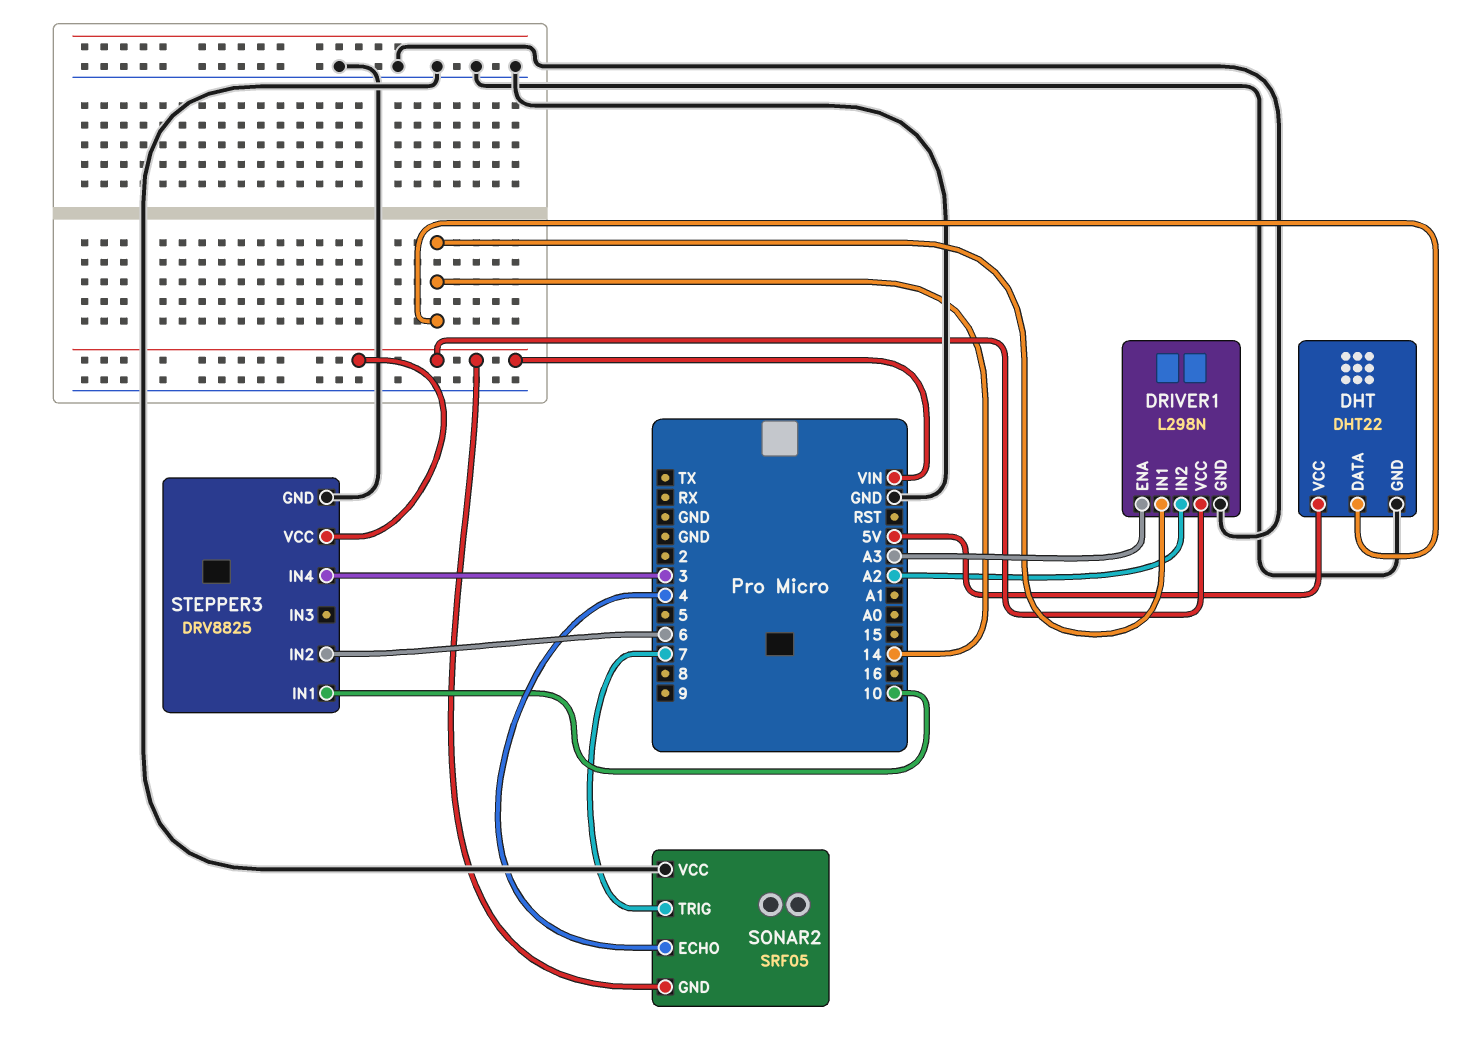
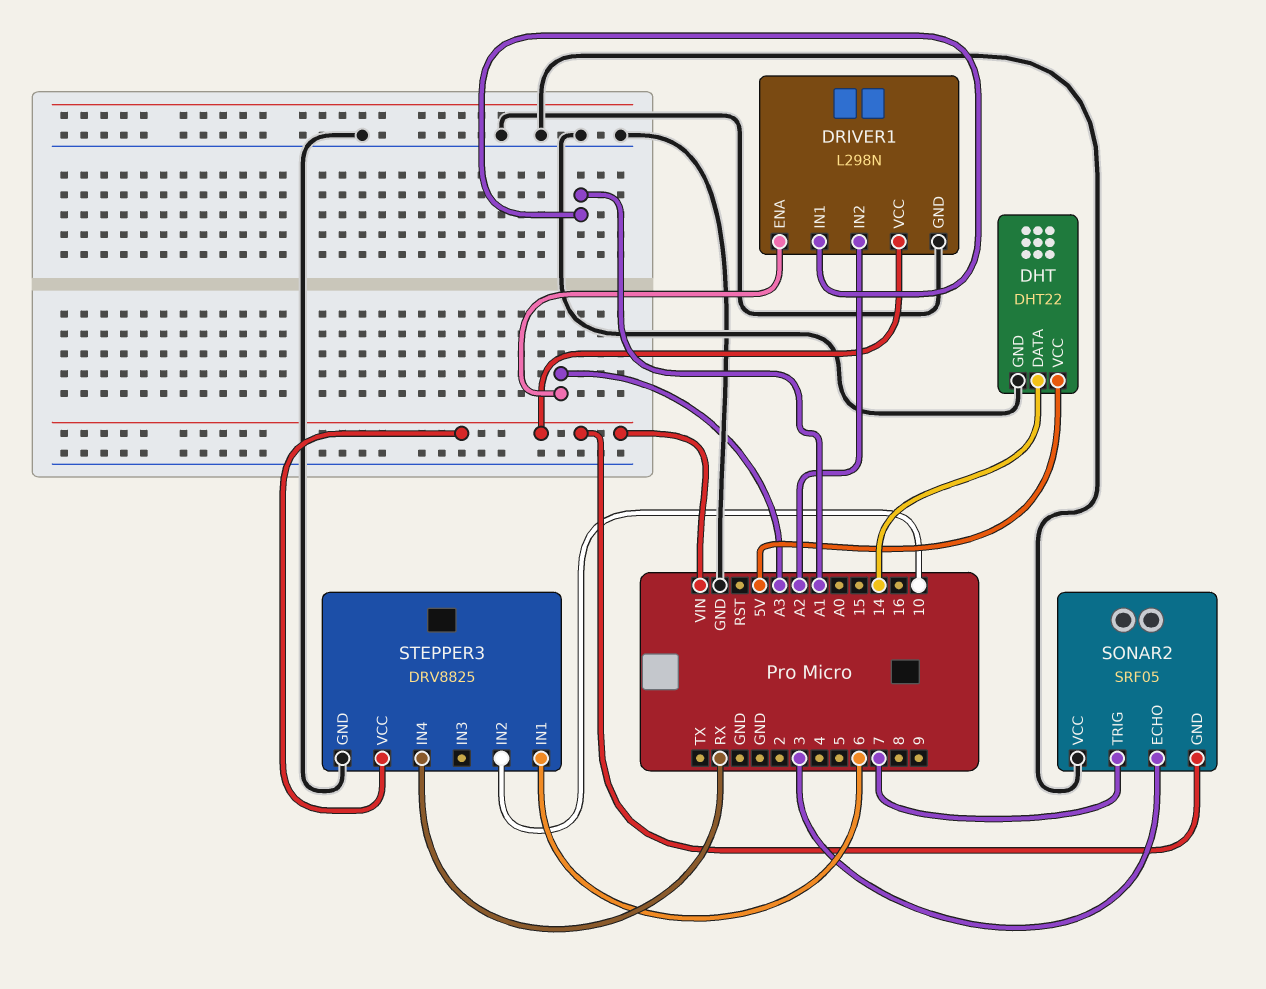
DRIVER1 pin IN1: 14 -> A1
SONAR2 pin ECHO: 4 -> 3
STEPPER3 pin IN1: 10 -> 6
STEPPER3 pin IN2: 6 -> 10
STEPPER3 pin IN4: 3 -> RX

